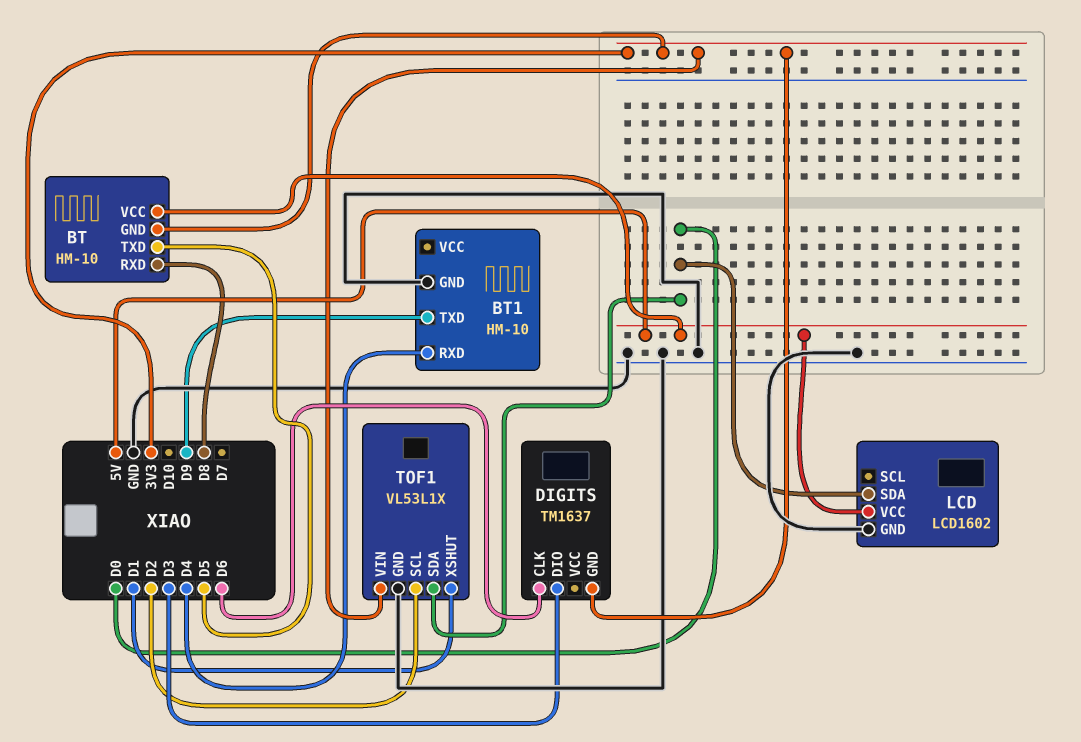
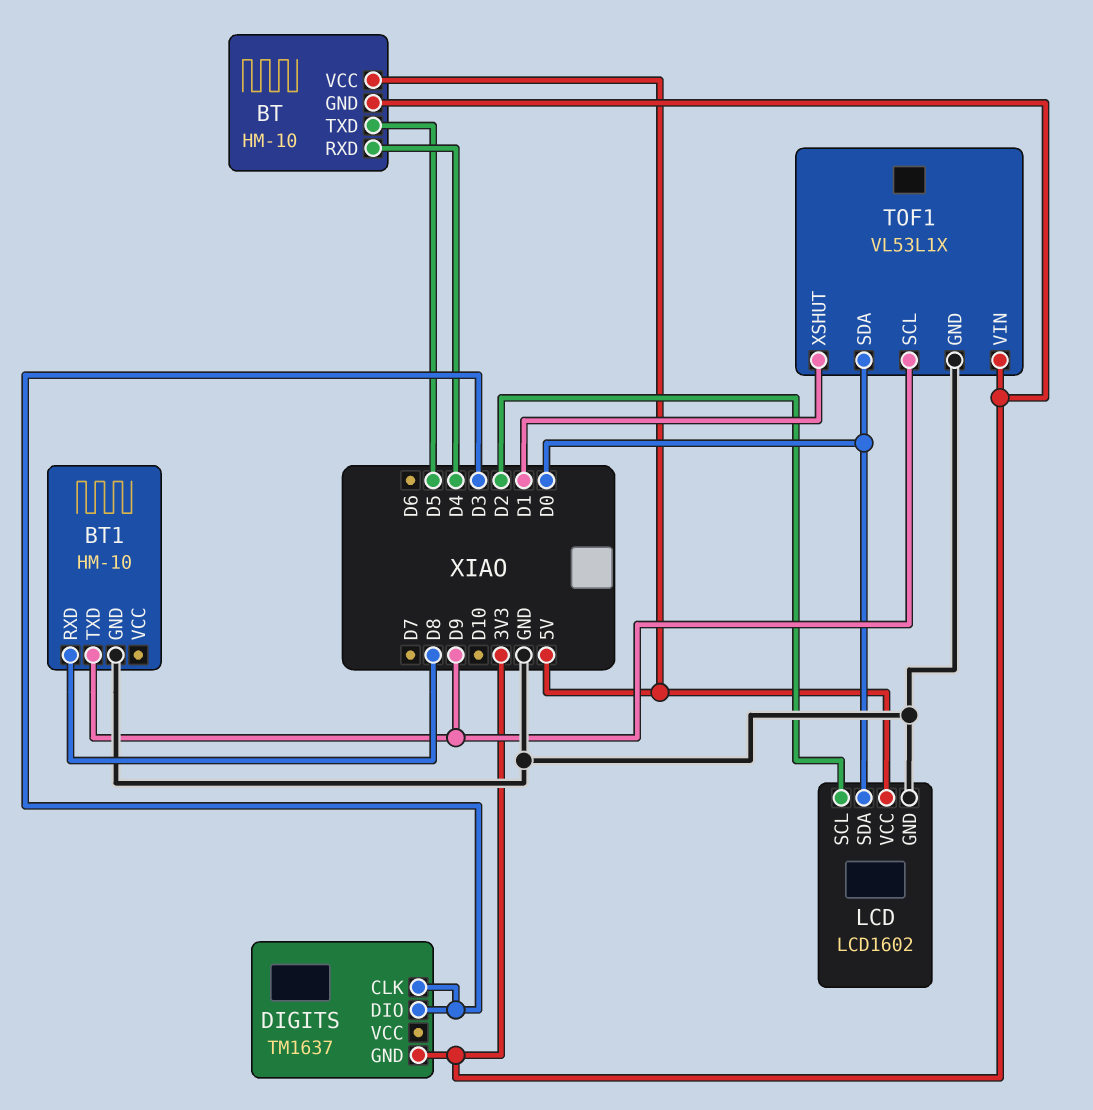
BT pin RXD: D8 -> D4
BT1 pin RXD: D4 -> D8
DIGITS pin CLK: D6 -> D3
LCD pin SCL: none -> D2
TOF1 pin SCL: D2 -> D9

